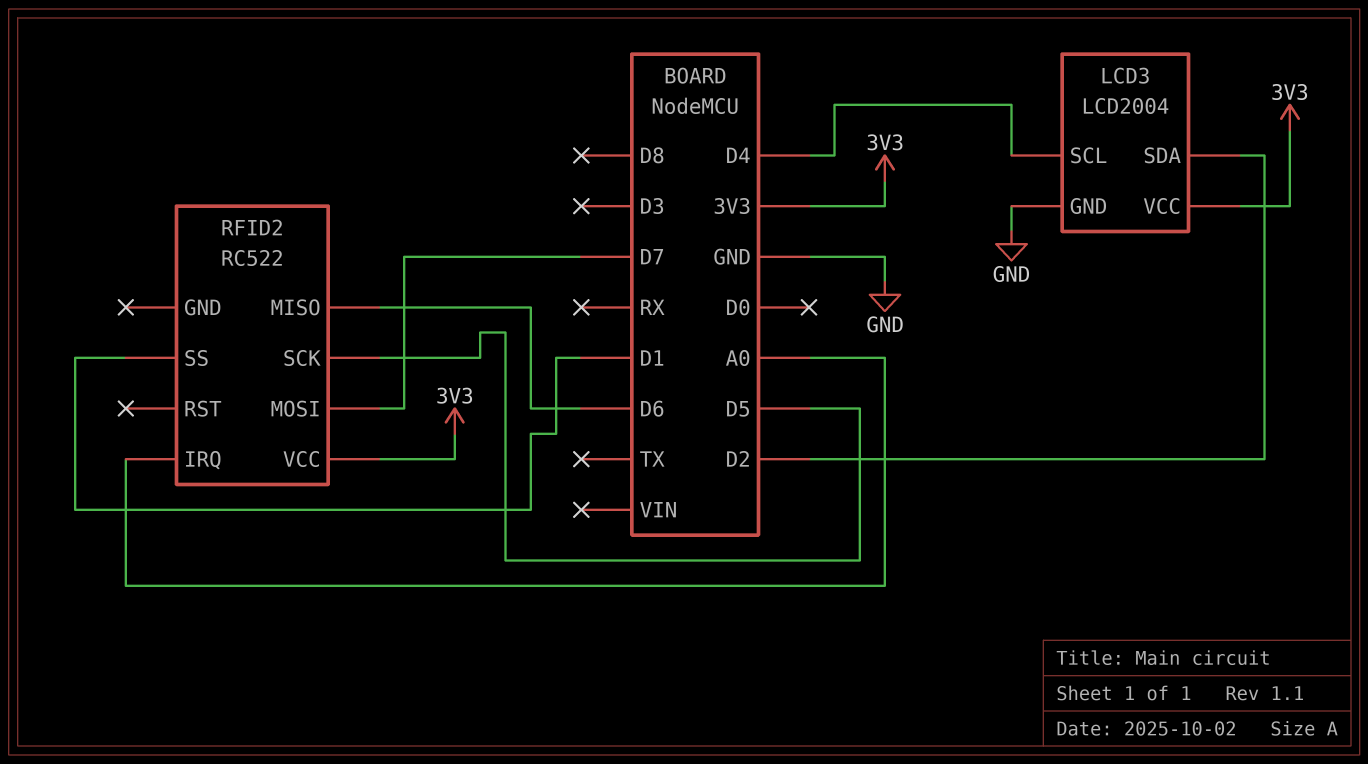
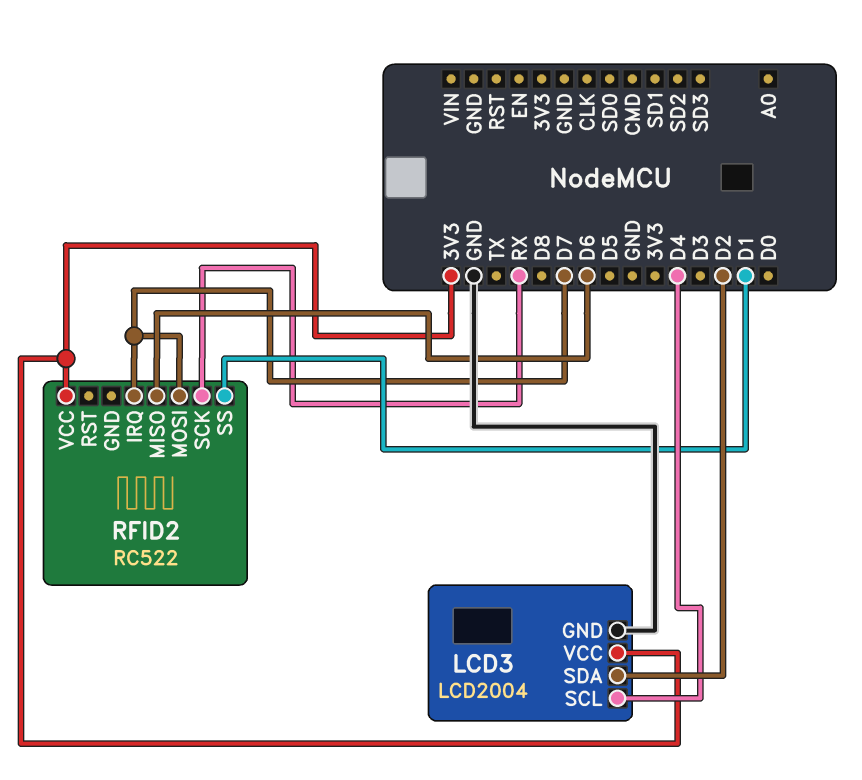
RFID2 pin IRQ: A0 -> D7
RFID2 pin SCK: D5 -> RX

